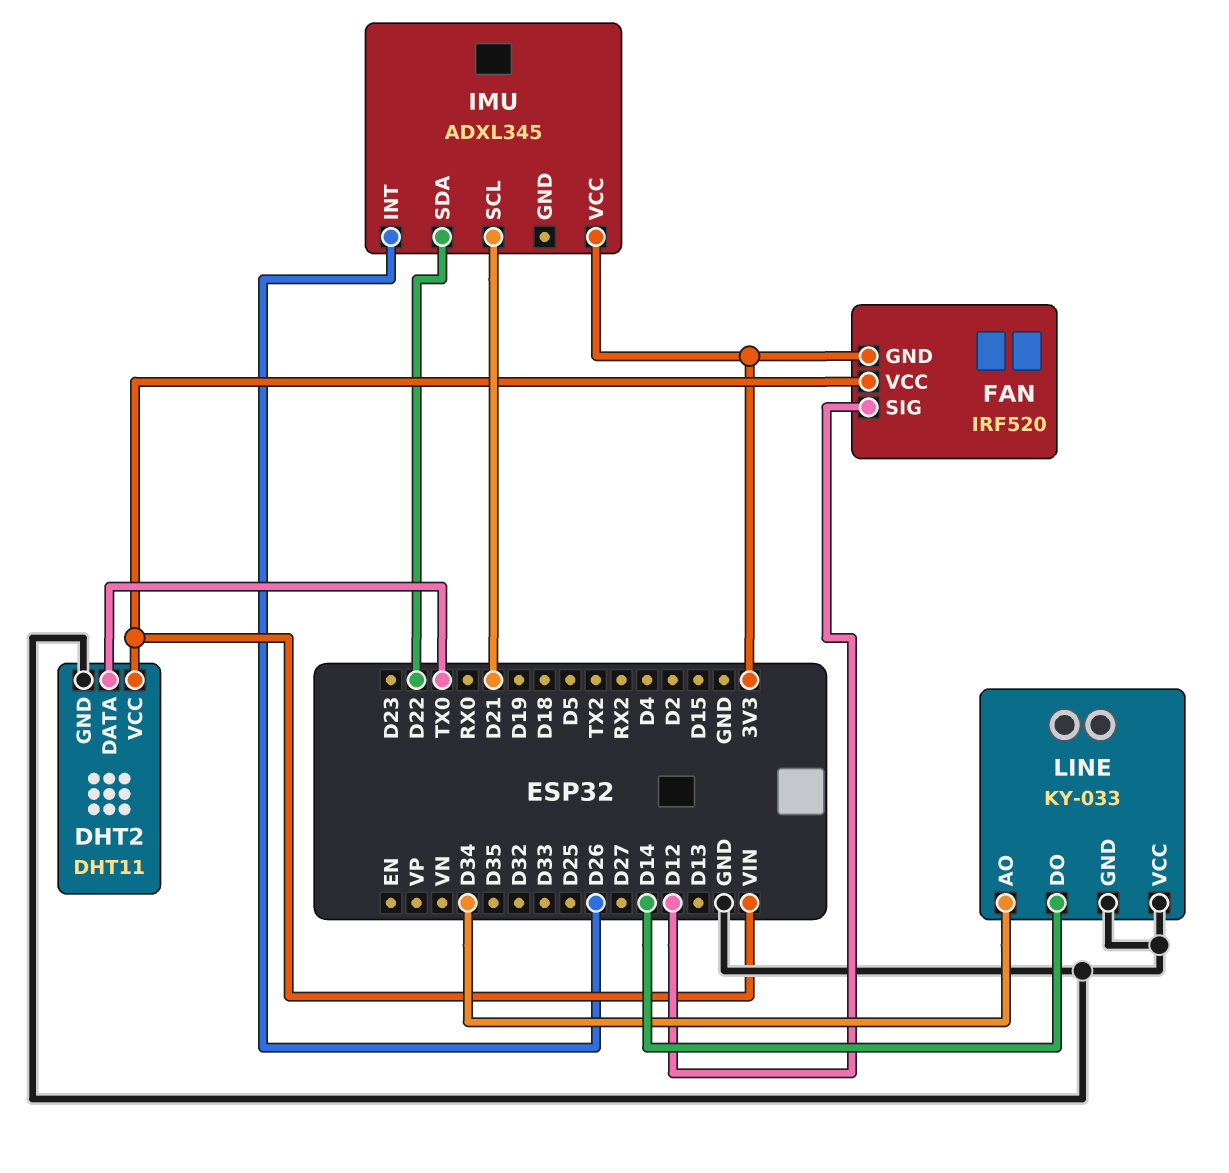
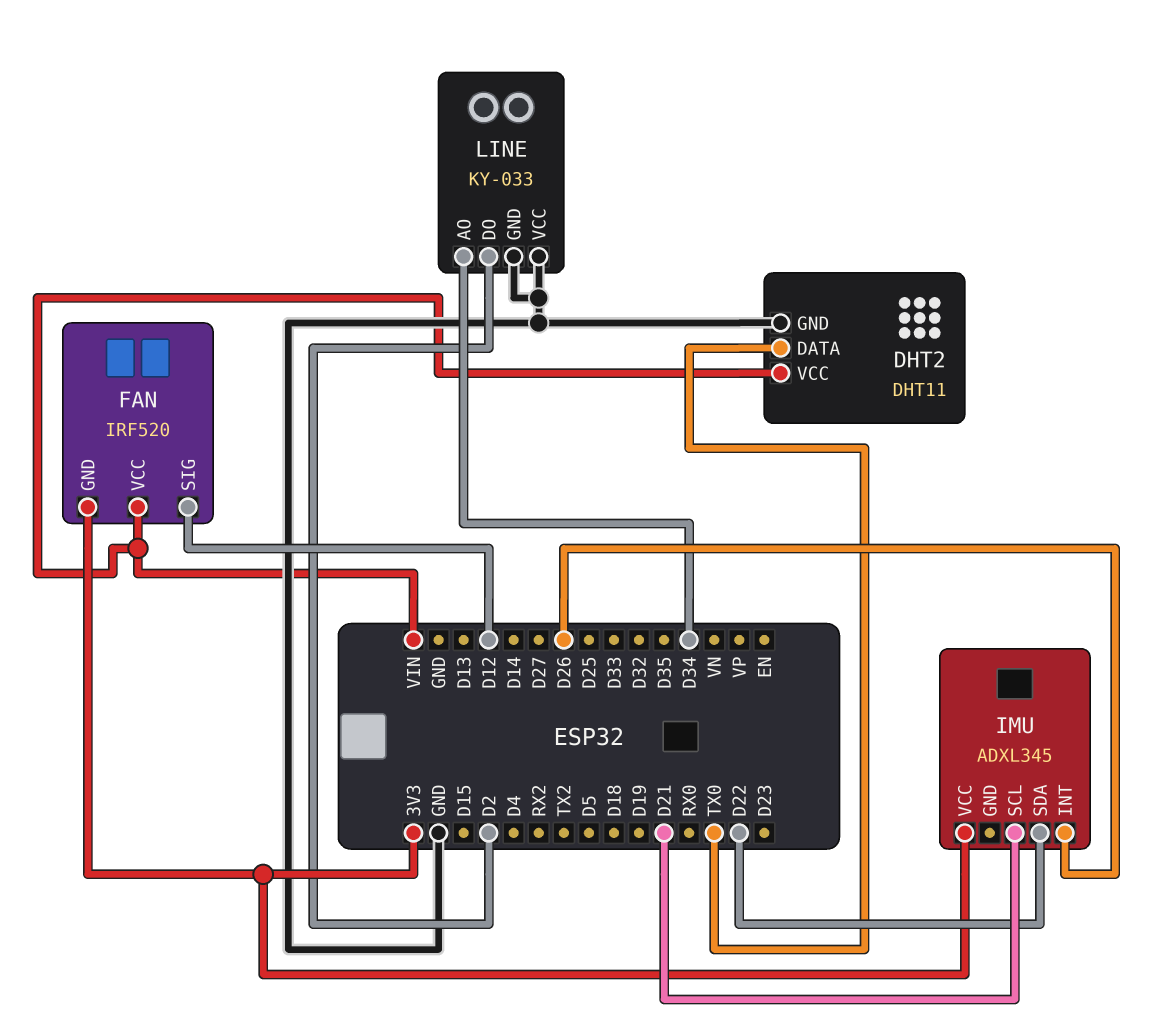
LINE pin DO: D14 -> D2

